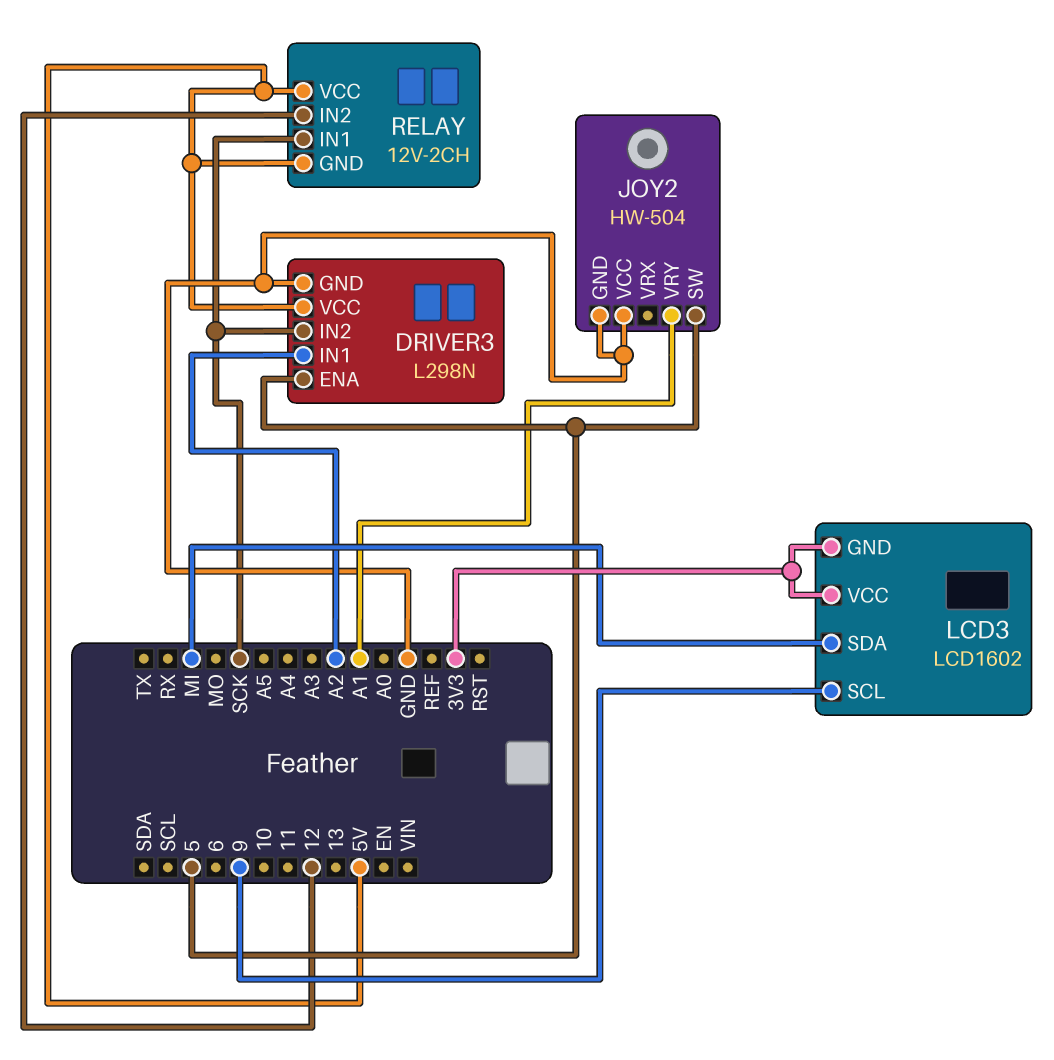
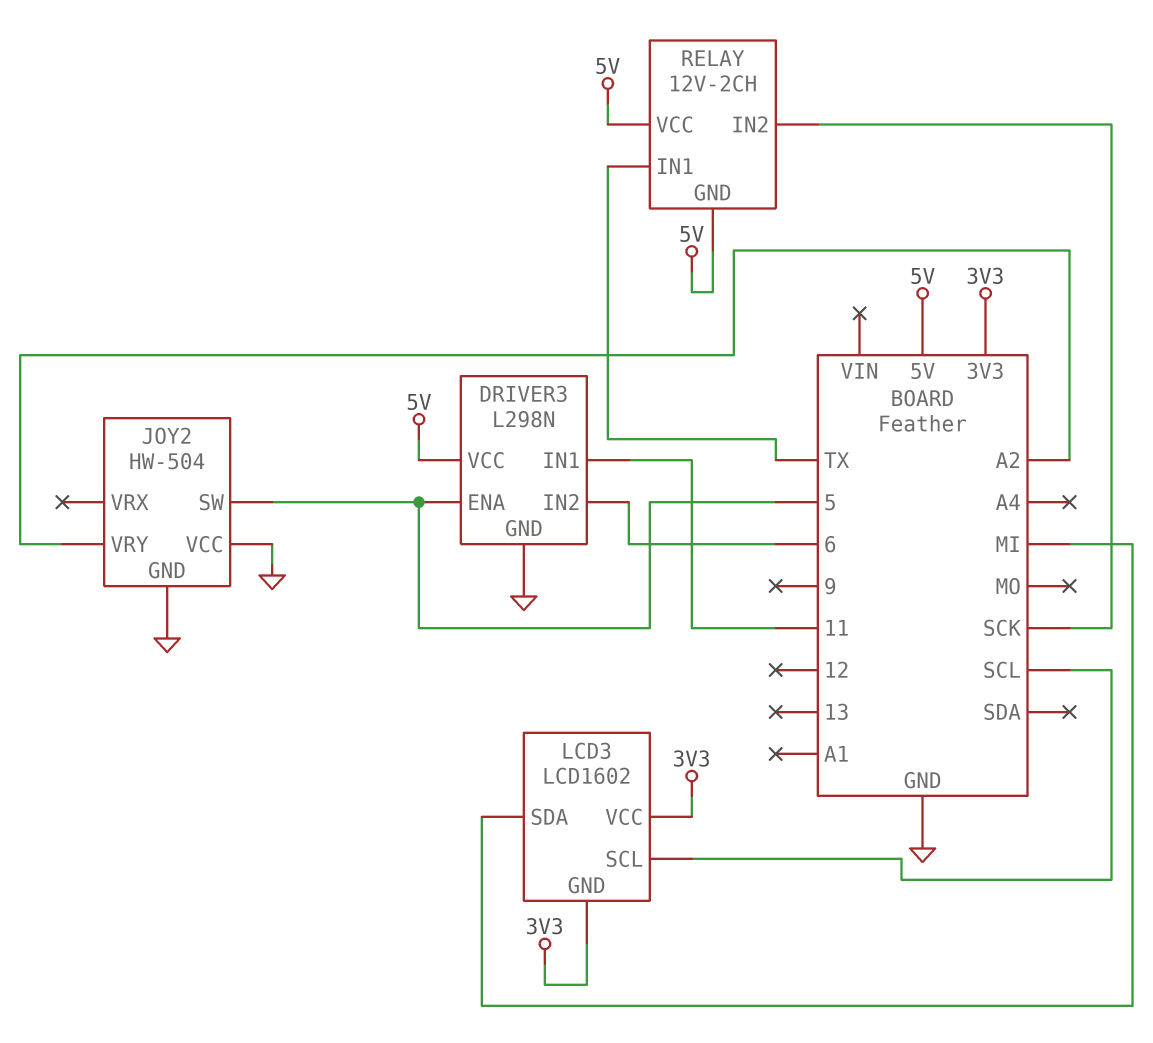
DRIVER3 pin IN1: A2 -> 11
DRIVER3 pin IN2: SCK -> 6
JOY2 pin VRY: A1 -> A2
LCD3 pin SCL: 9 -> SCL
RELAY pin IN1: SCK -> TX
RELAY pin IN2: 12 -> SCK

